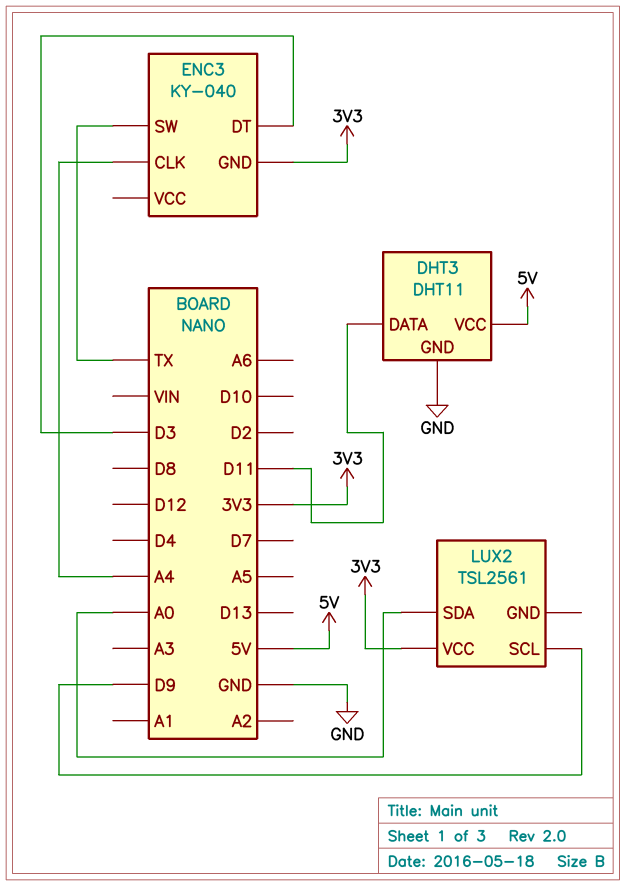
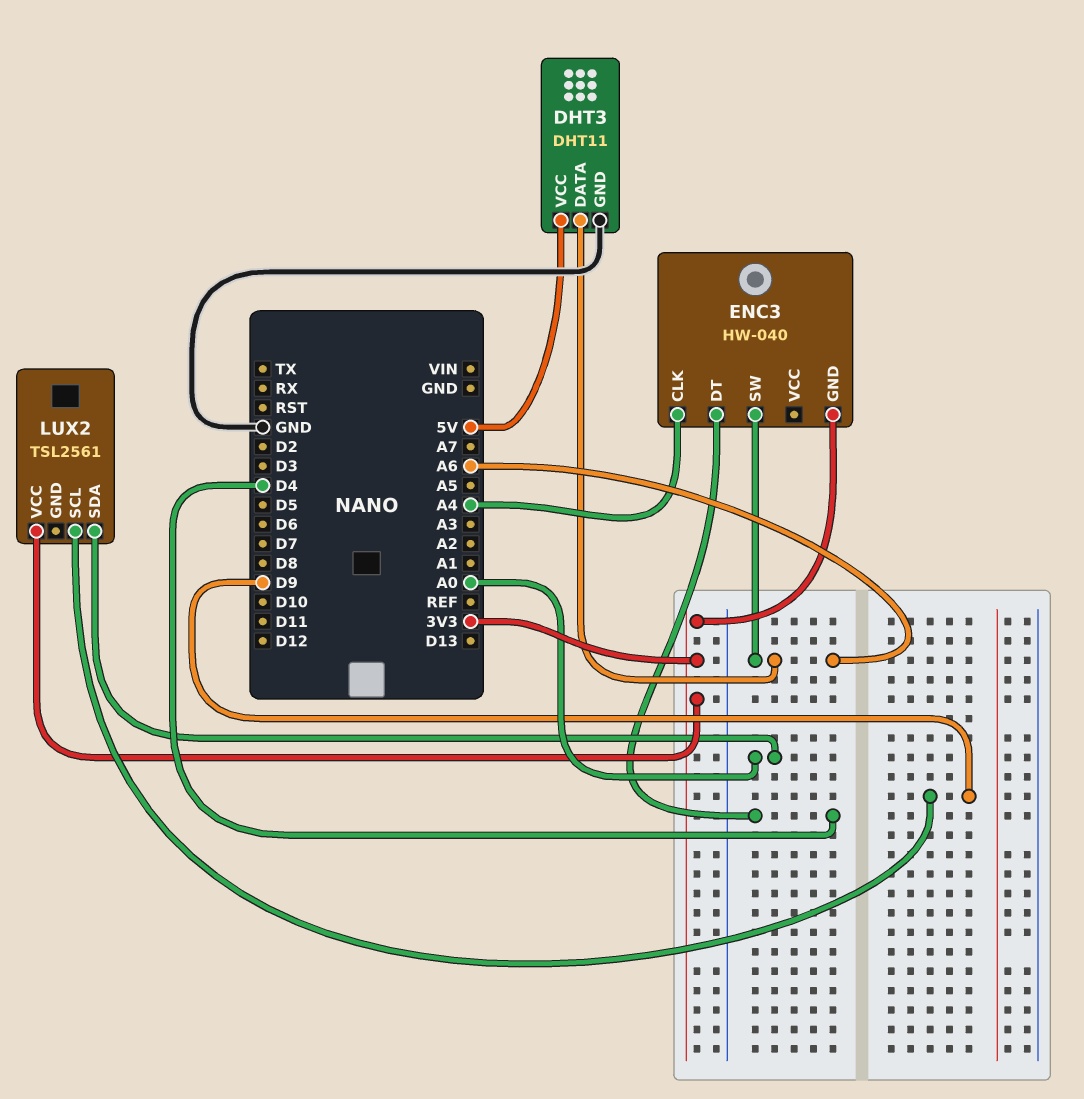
DHT3 pin DATA: D11 -> A6
ENC3: KY-040 -> HW-040
ENC3 pin DT: D3 -> D4
ENC3 pin SW: TX -> A6

